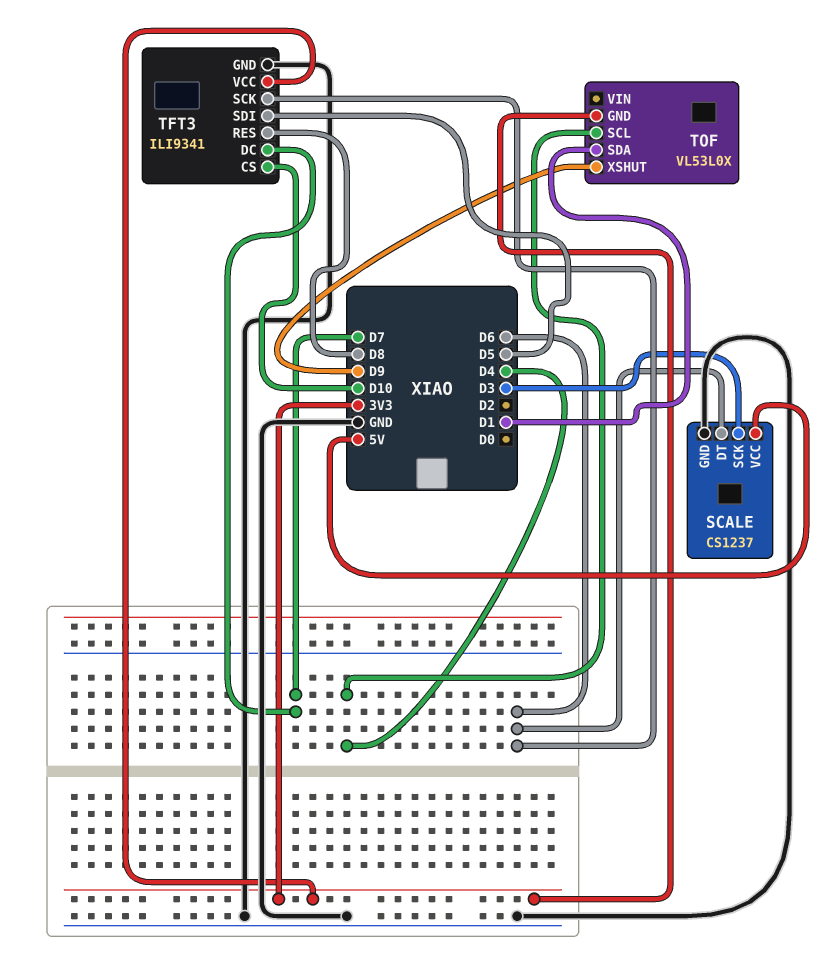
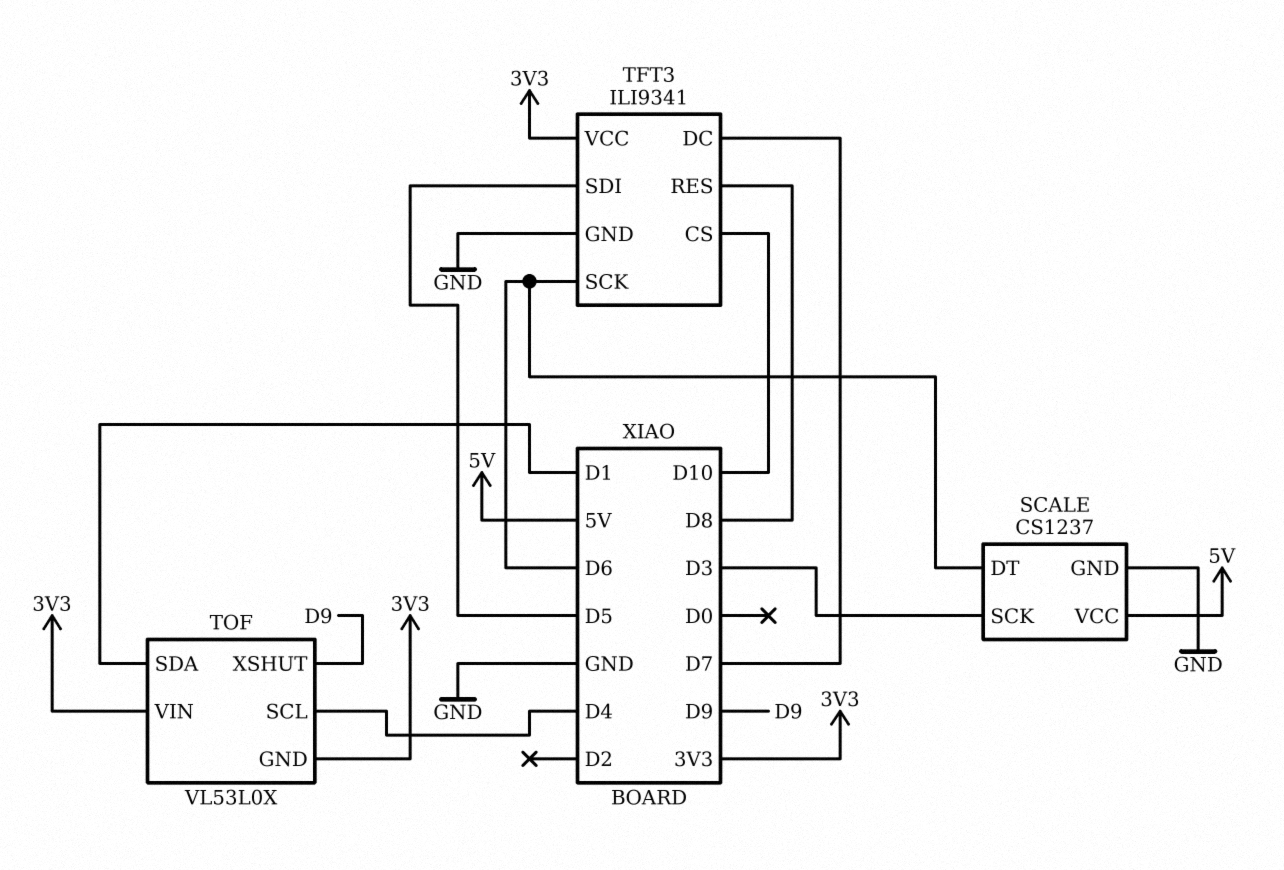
TOF pin VIN: none -> 3V3

